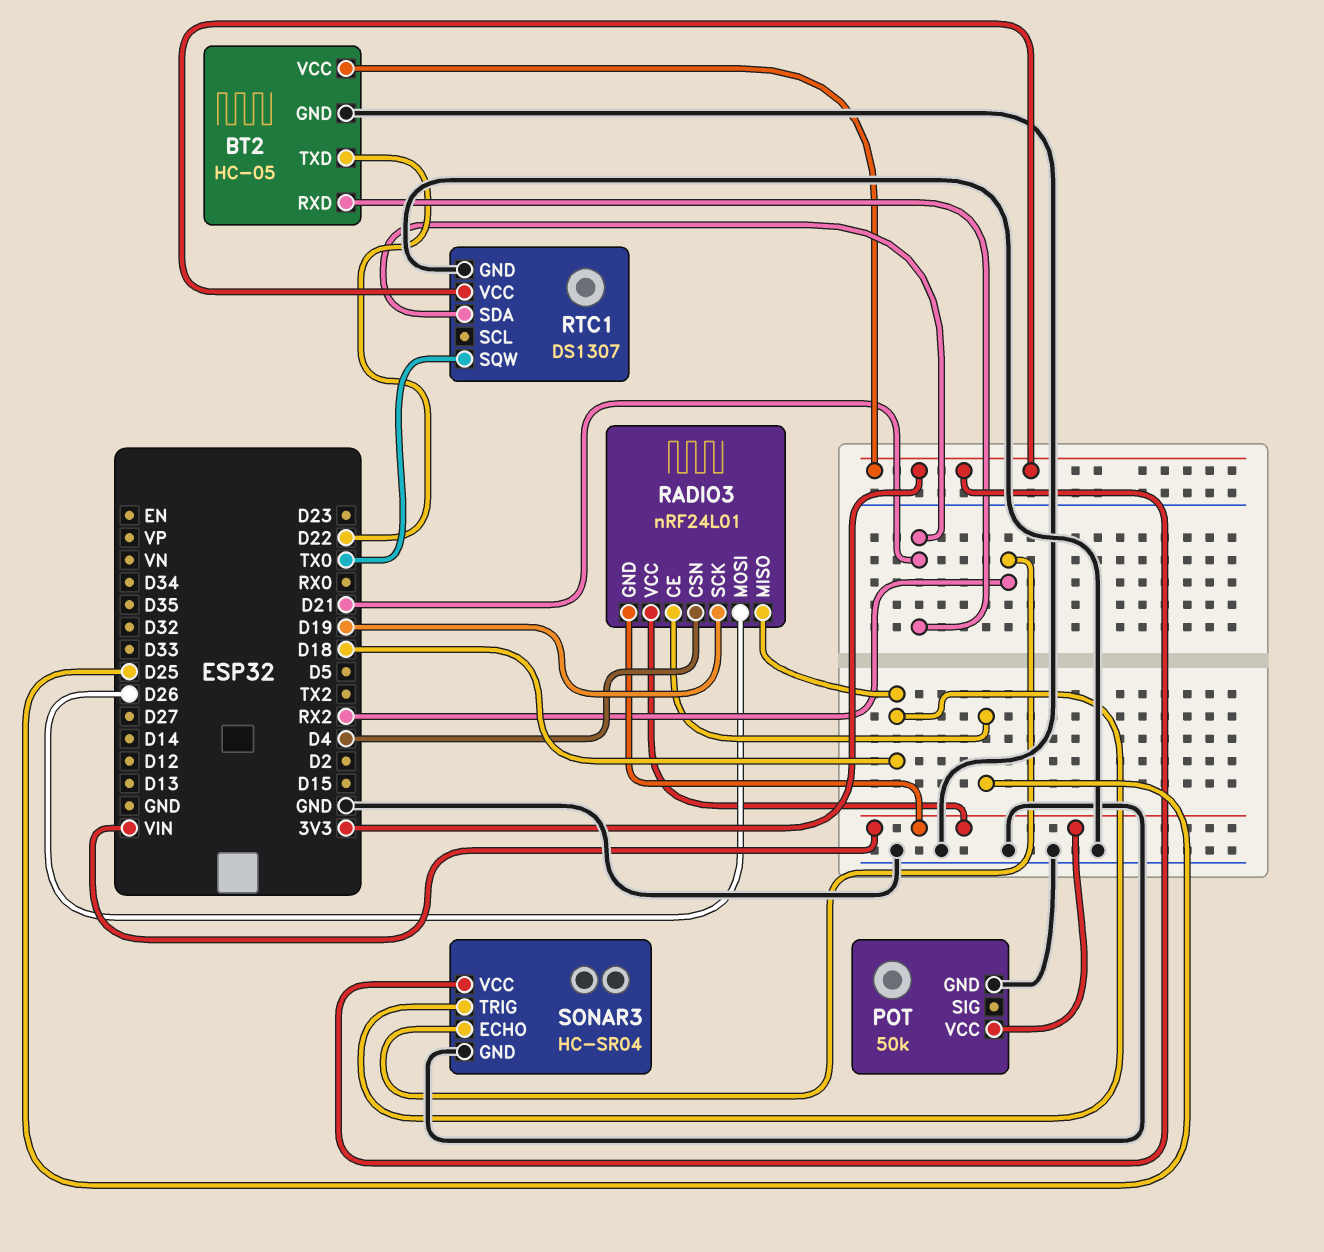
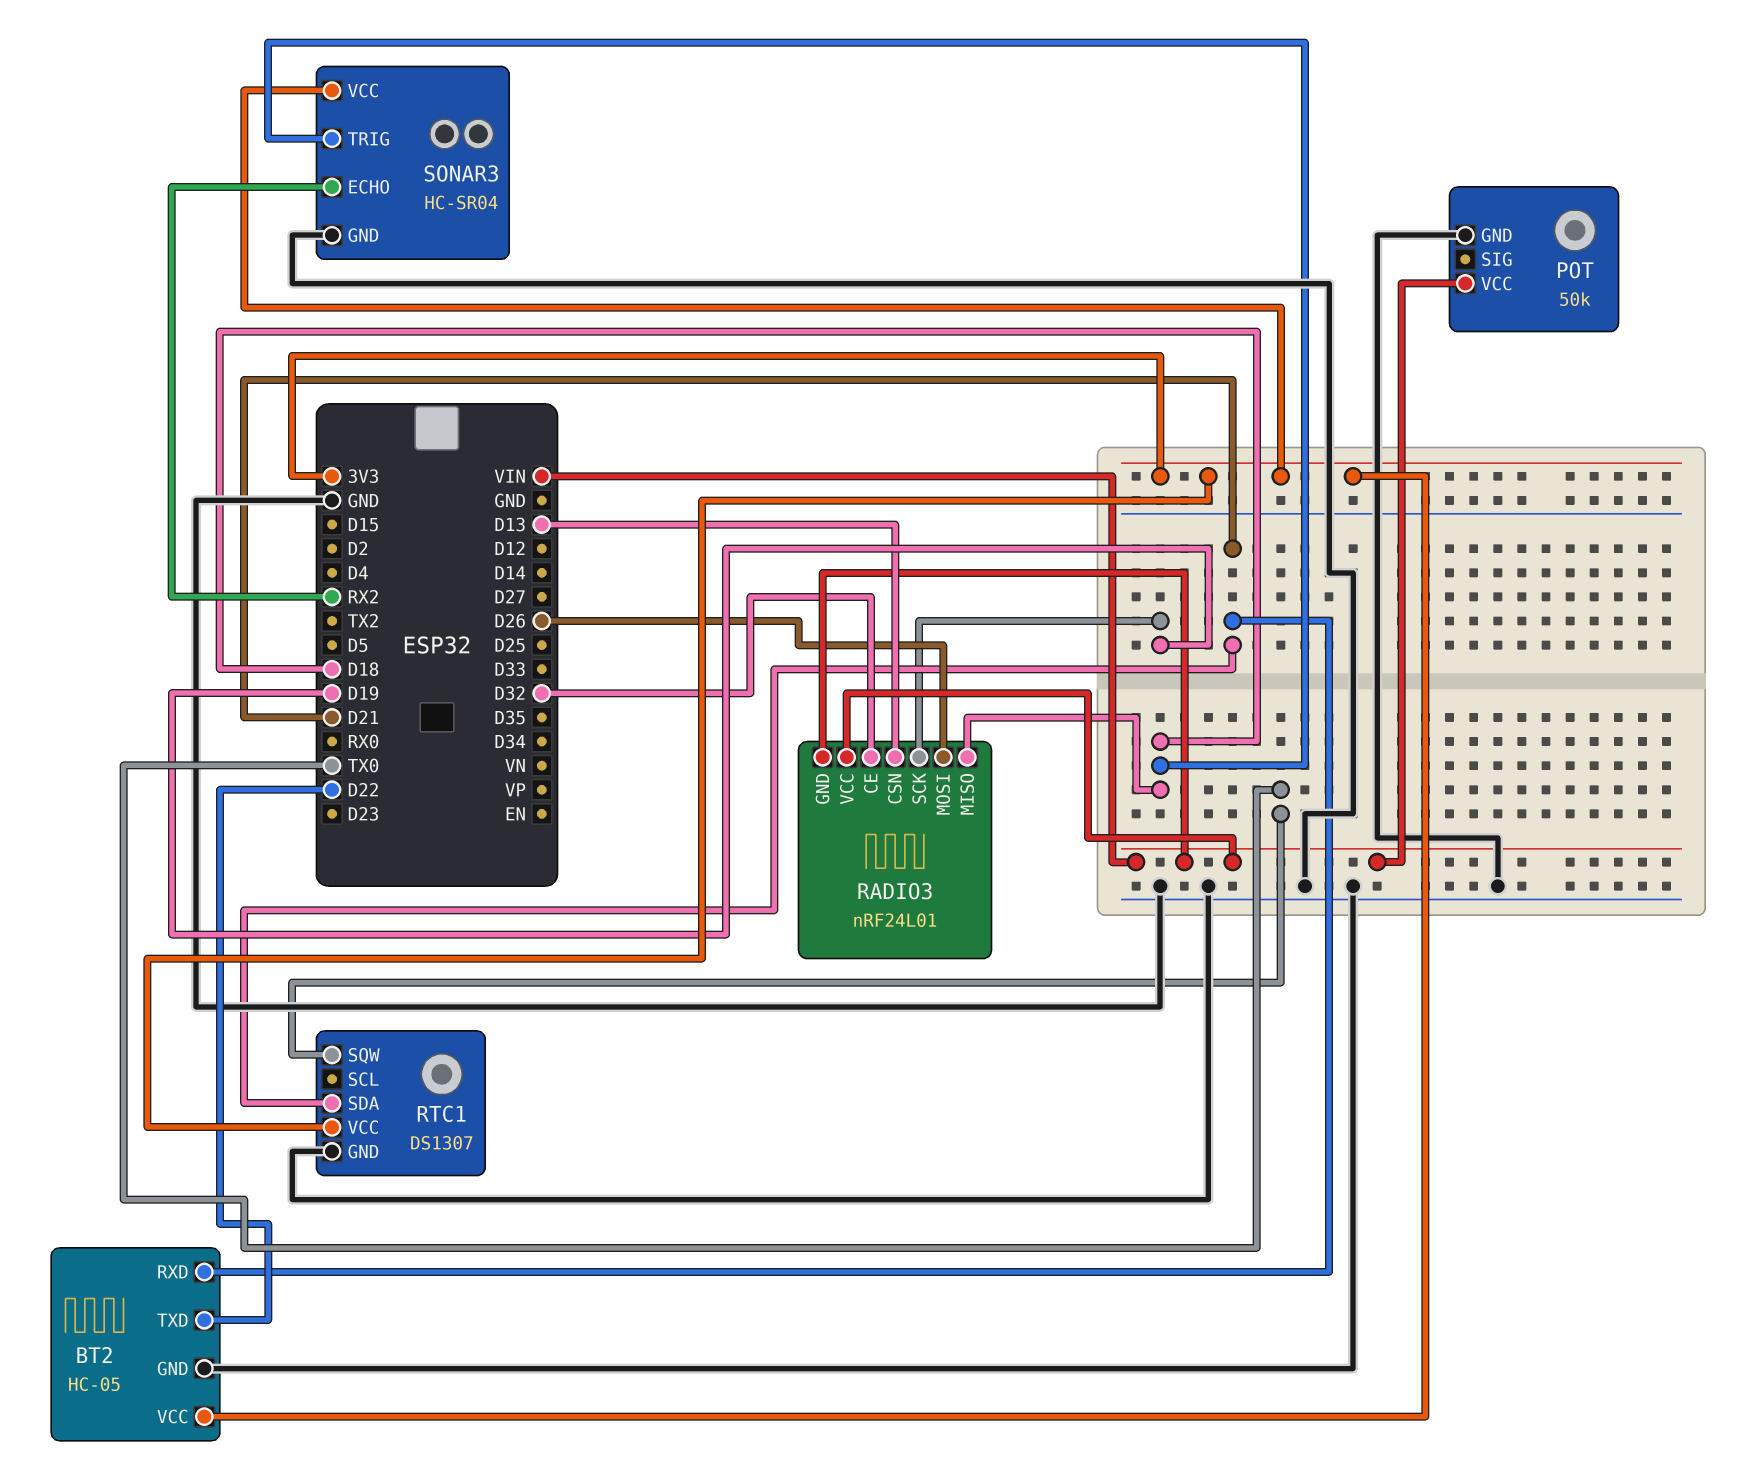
RADIO3 pin CE: D25 -> D32
RADIO3 pin CSN: D4 -> D13

